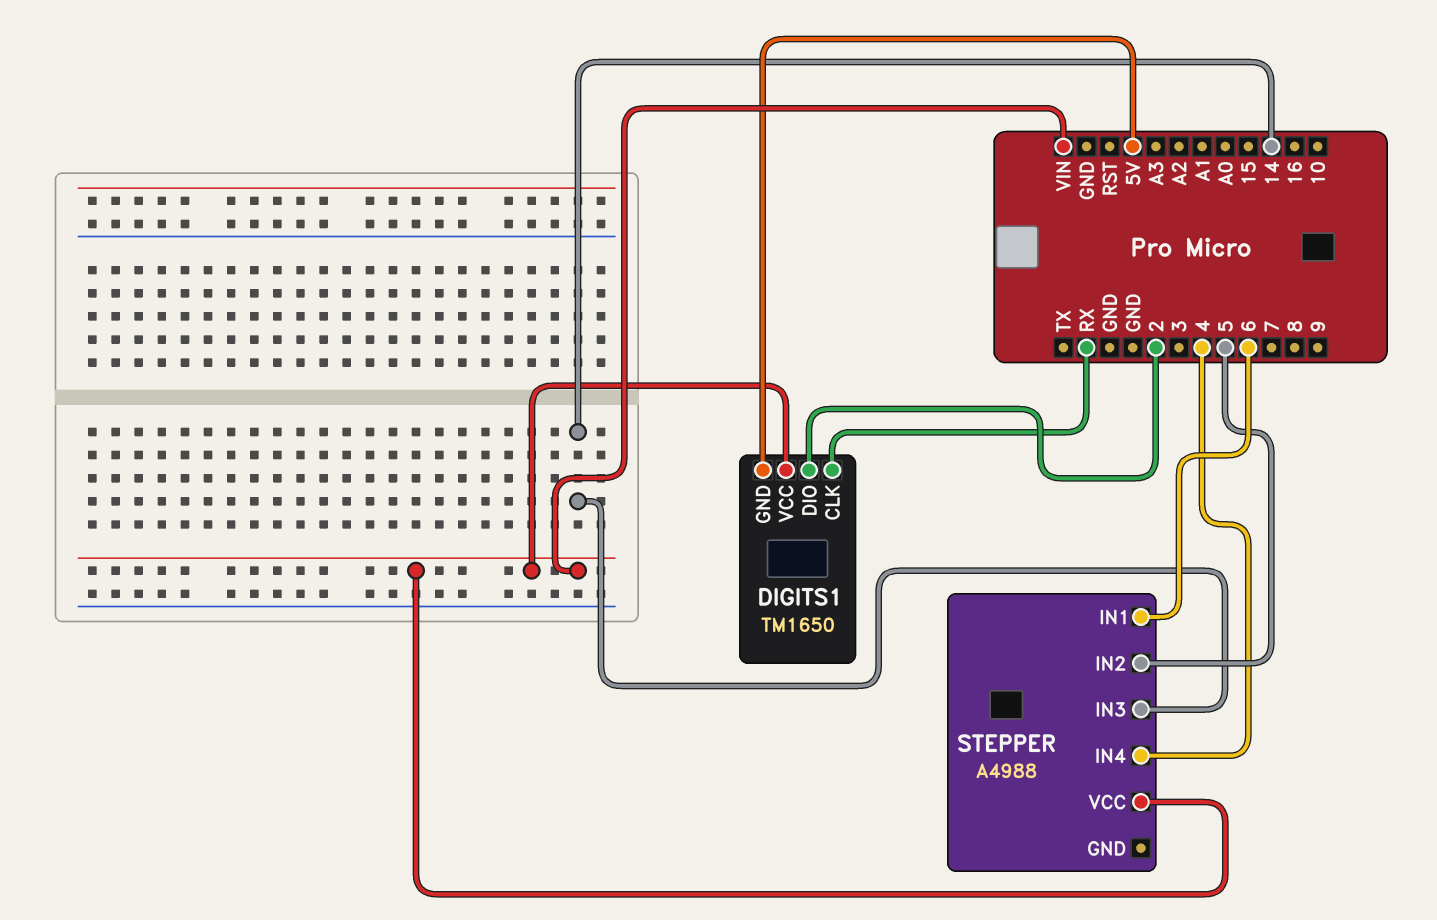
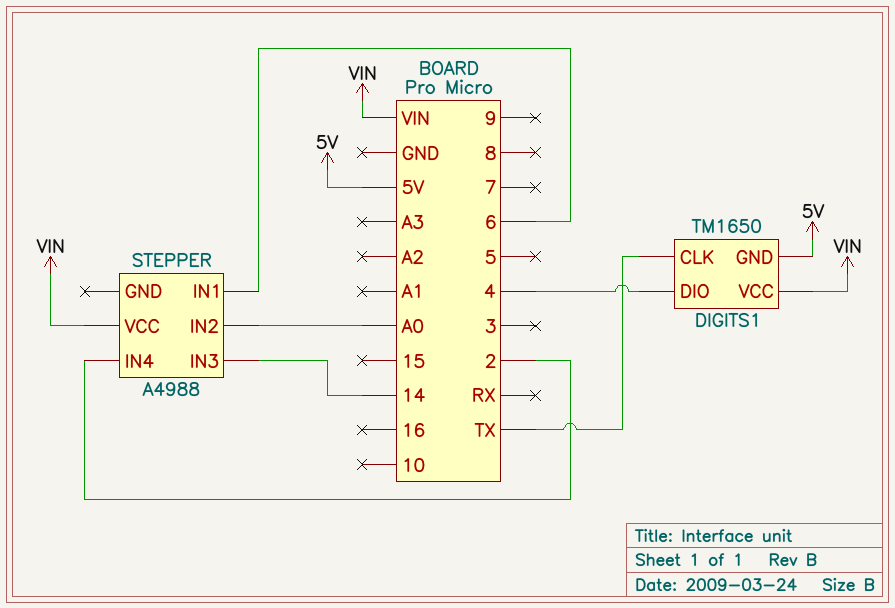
DIGITS1 pin CLK: RX -> TX
DIGITS1 pin DIO: 2 -> 4
STEPPER pin IN2: 5 -> A0
STEPPER pin IN4: 4 -> 2

